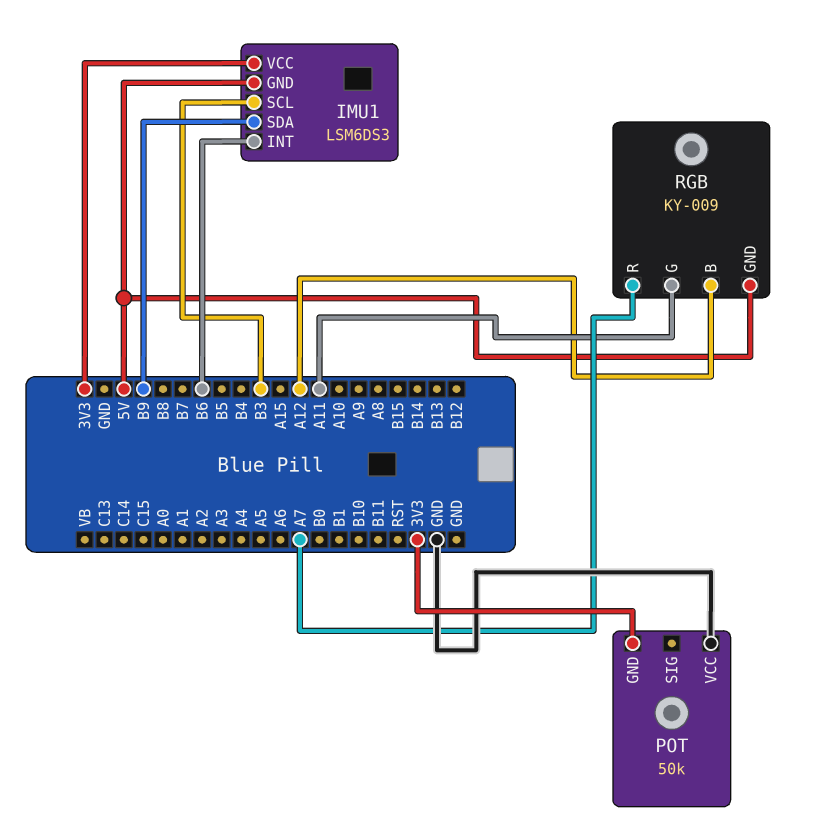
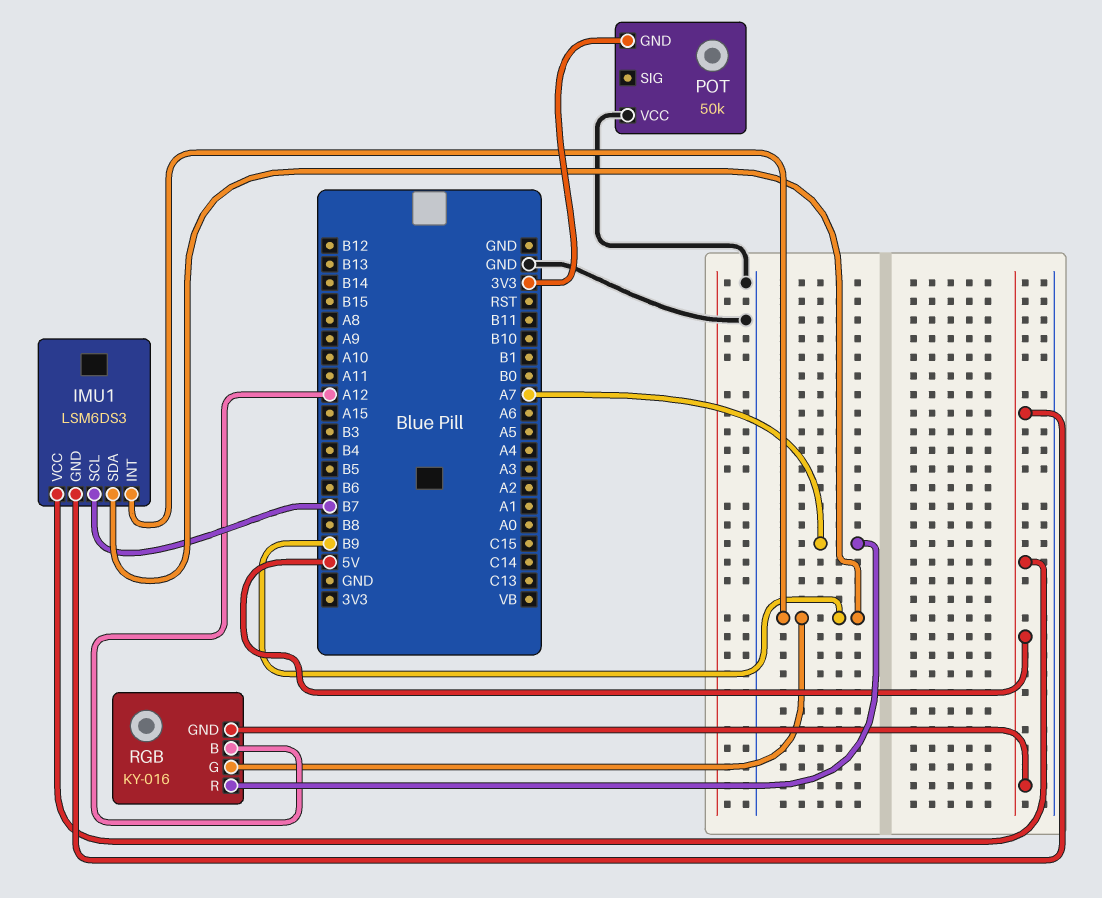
IMU1 pin INT: B6 -> B9
IMU1 pin SCL: B3 -> B7
IMU1 pin VCC: 3V3 -> 5V
RGB: KY-009 -> KY-016
RGB pin G: A11 -> B9

